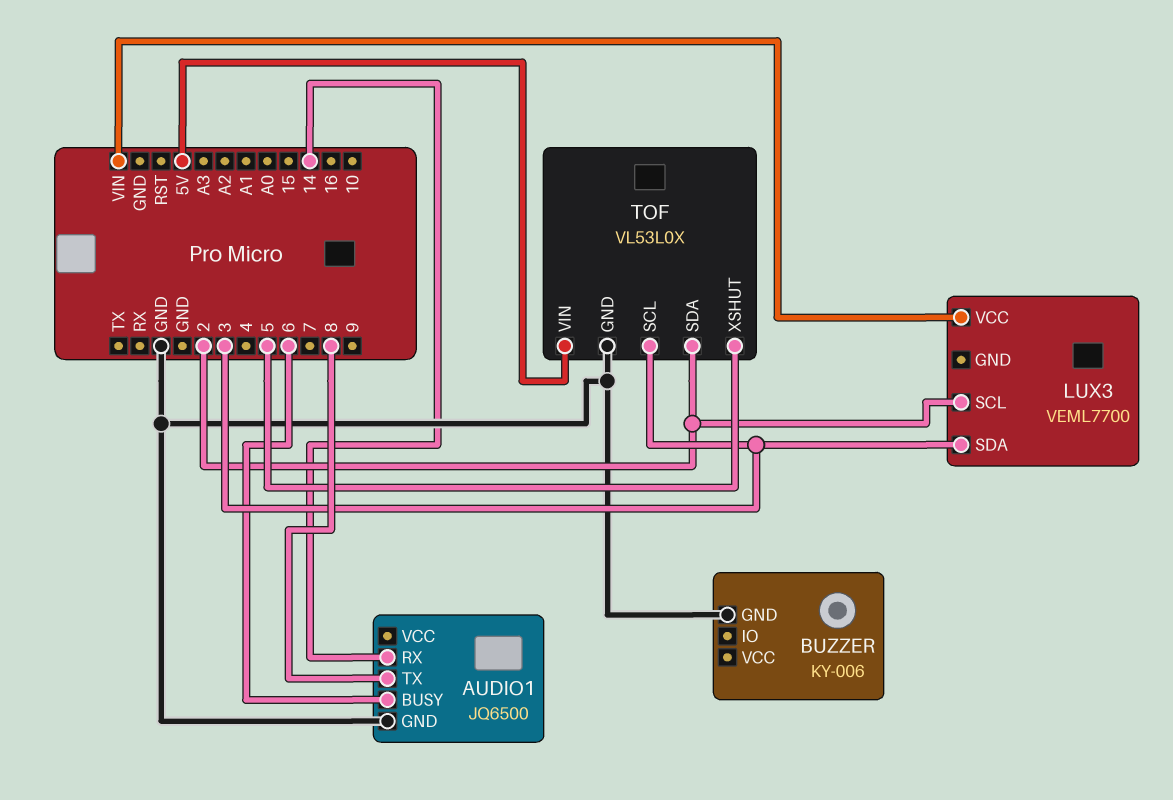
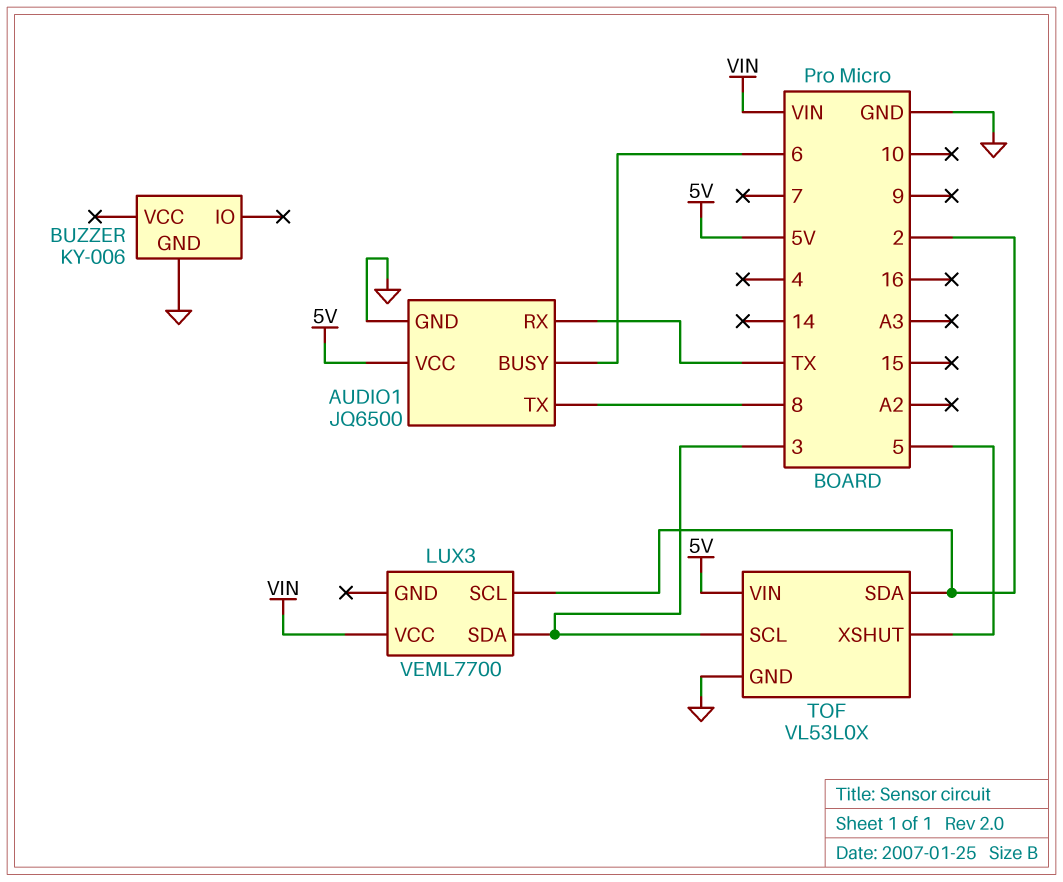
AUDIO1 pin RX: 14 -> TX
AUDIO1 pin VCC: none -> 5V

